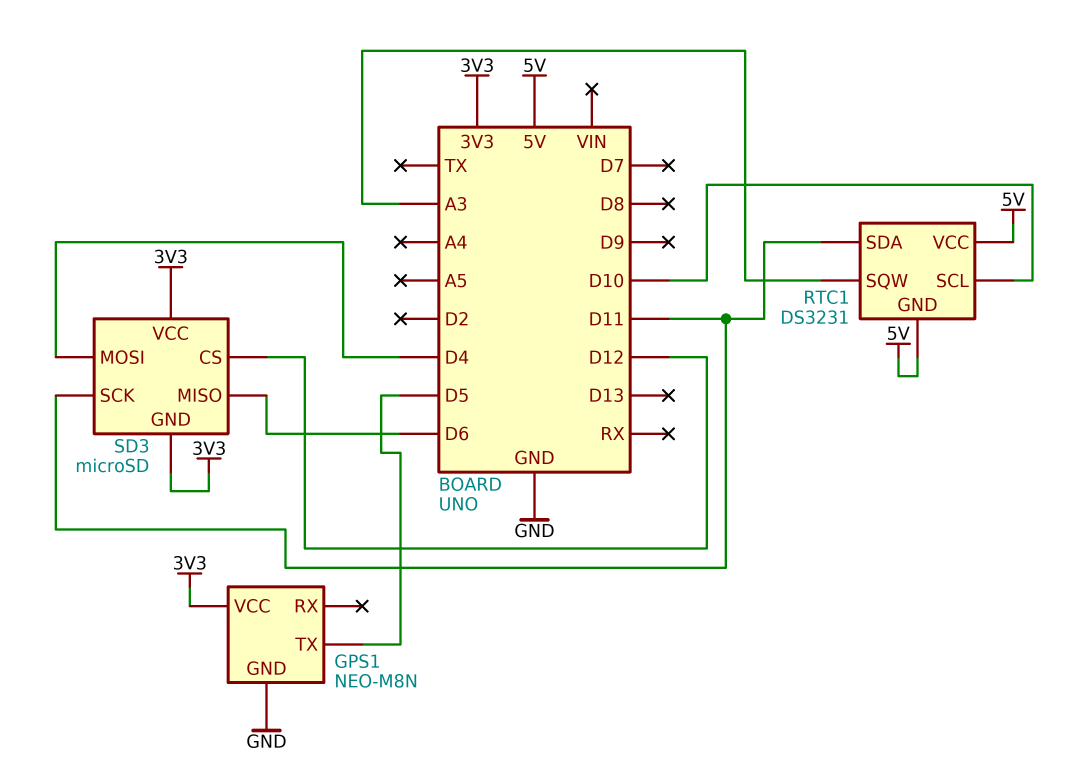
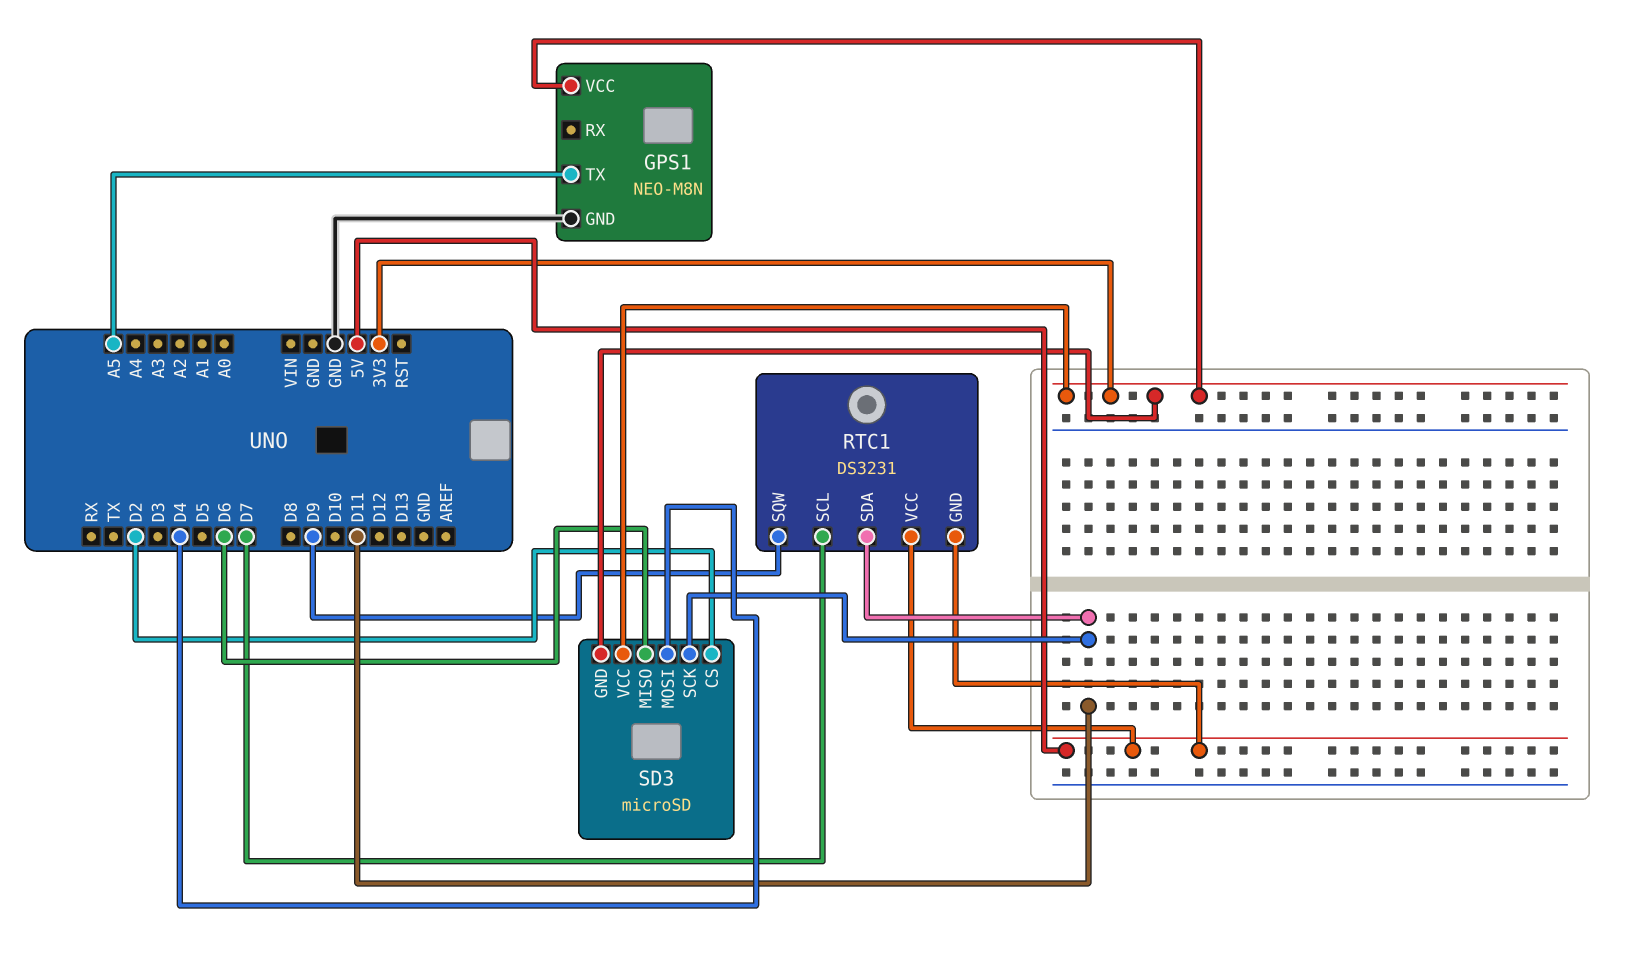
GPS1 pin TX: D5 -> A5
RTC1 pin SCL: D10 -> D7
RTC1 pin SQW: A3 -> D9
SD3 pin CS: D12 -> D2

